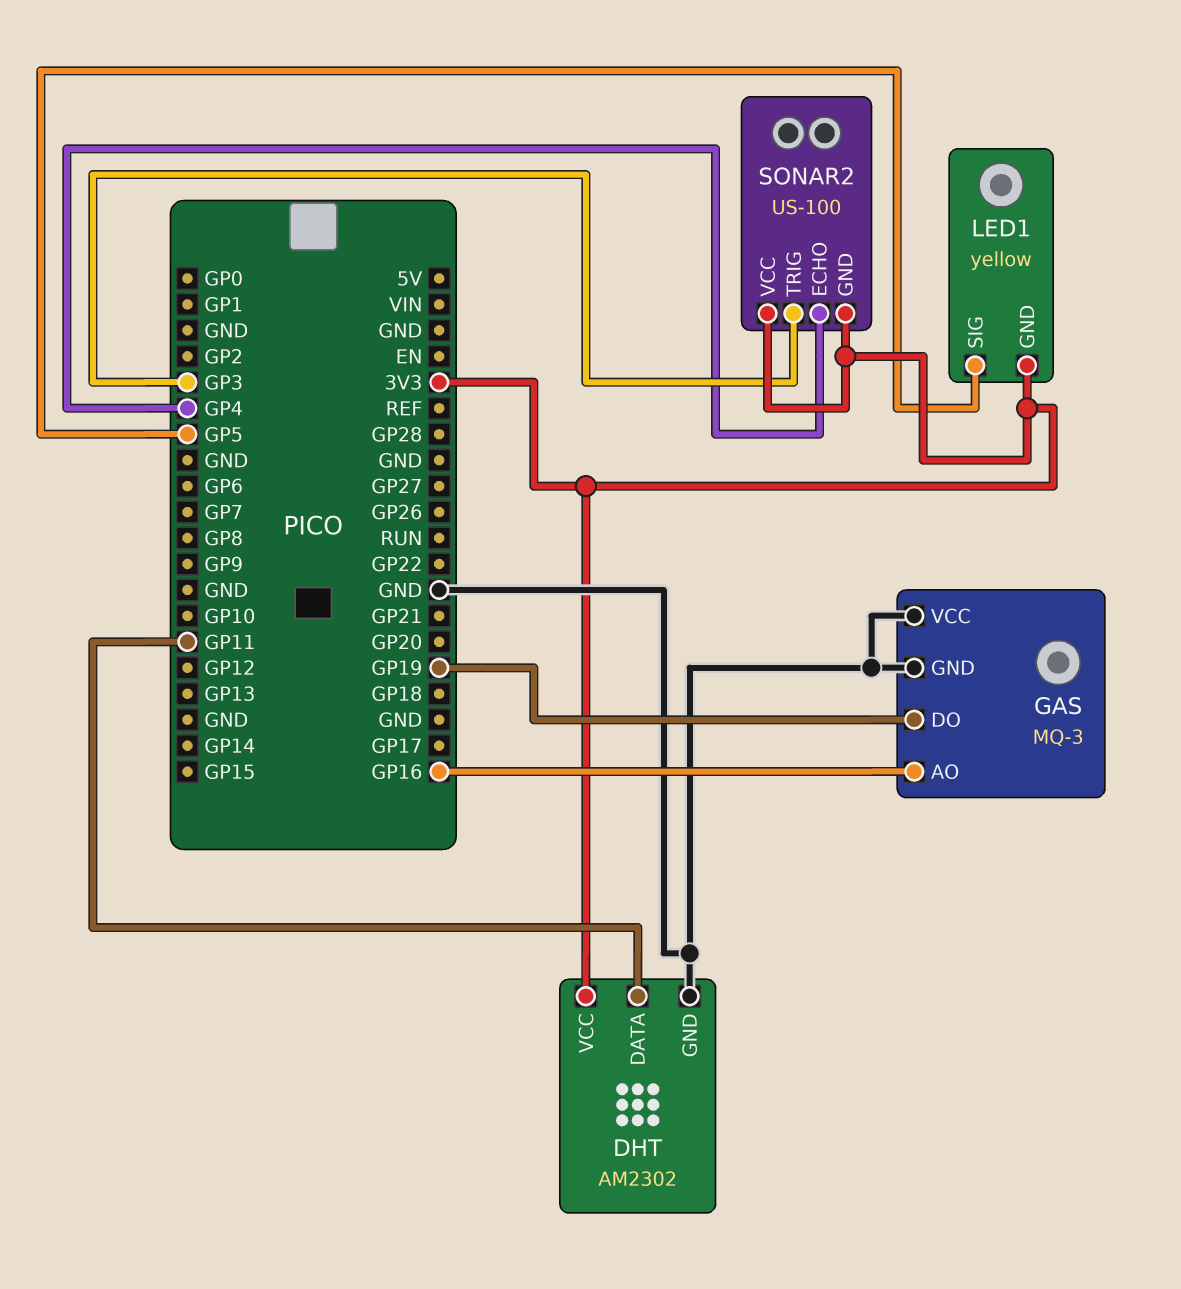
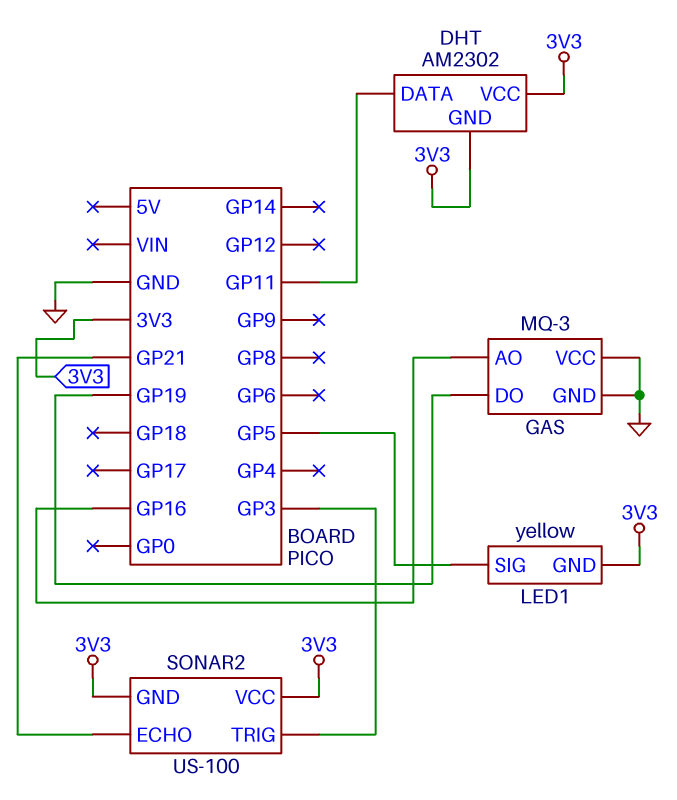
DHT pin GND: GND -> 3V3
SONAR2 pin ECHO: GP4 -> GP21

